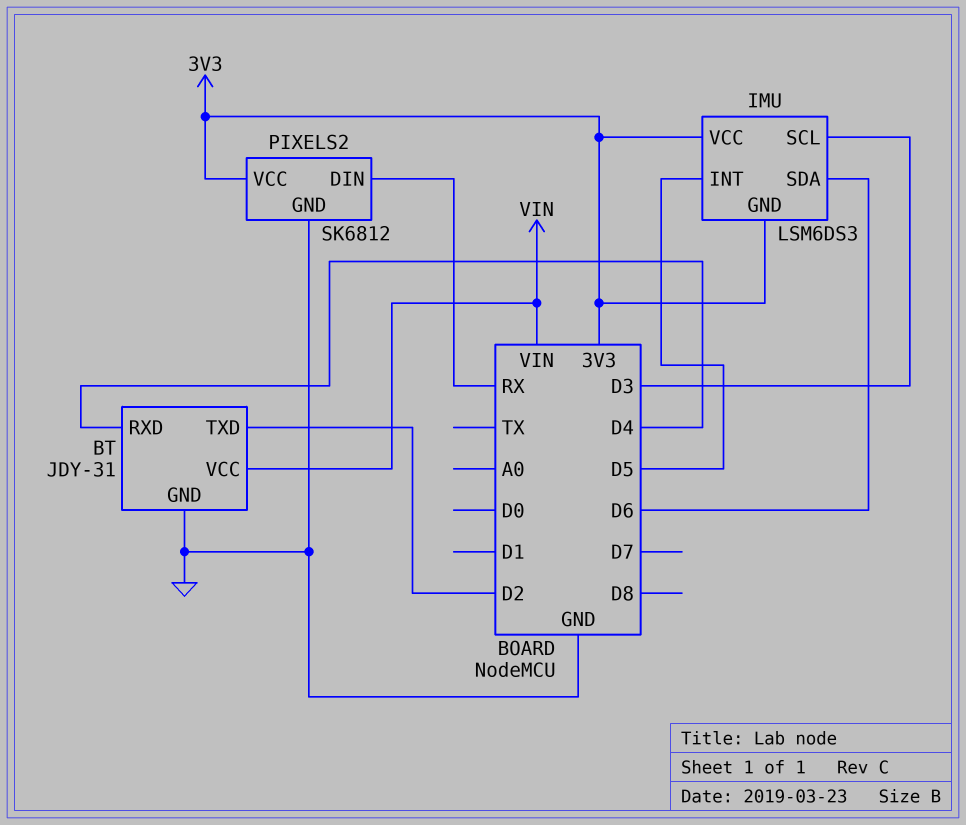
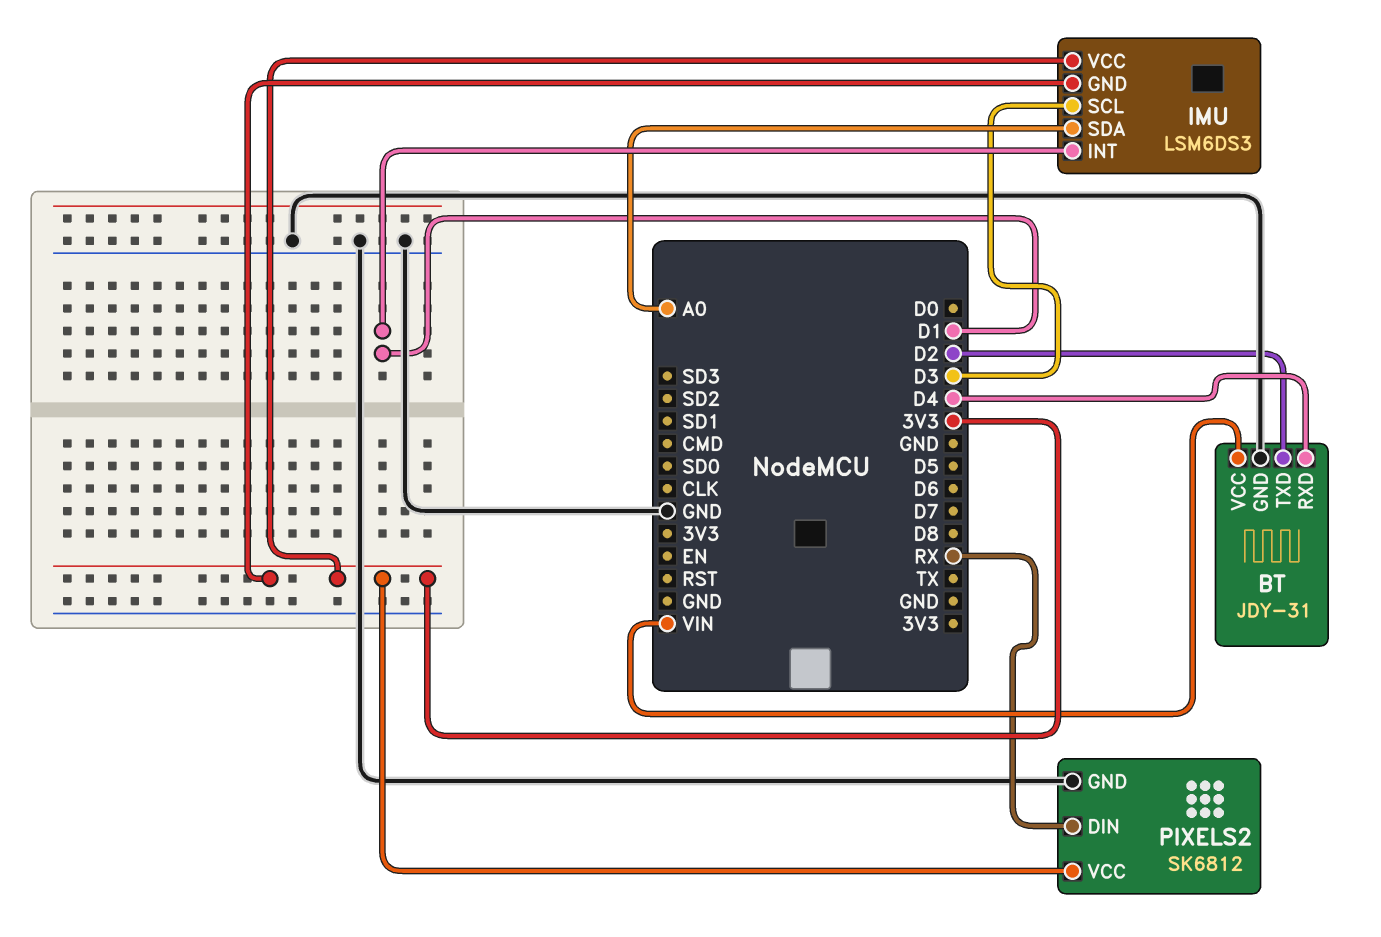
IMU pin INT: D5 -> D1
IMU pin SDA: D6 -> A0

